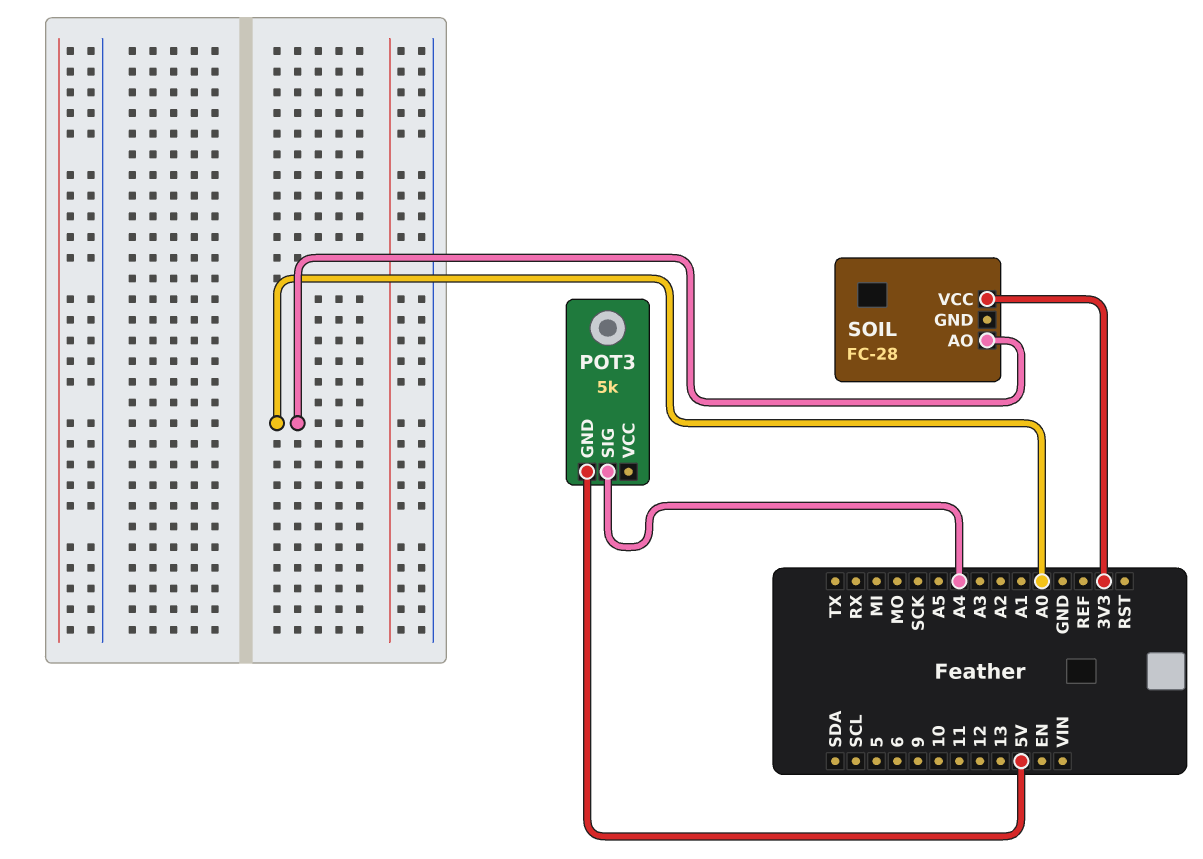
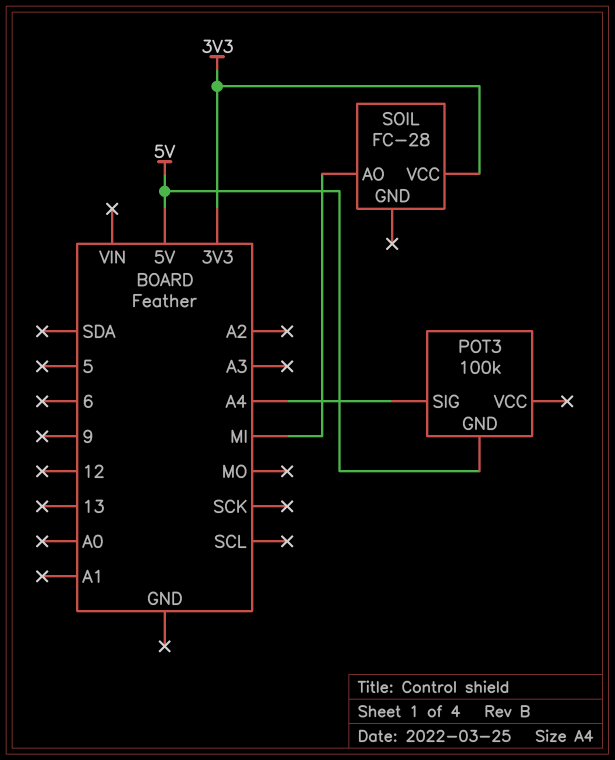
POT3: 5k -> 100k
SOIL pin AO: A0 -> MI

